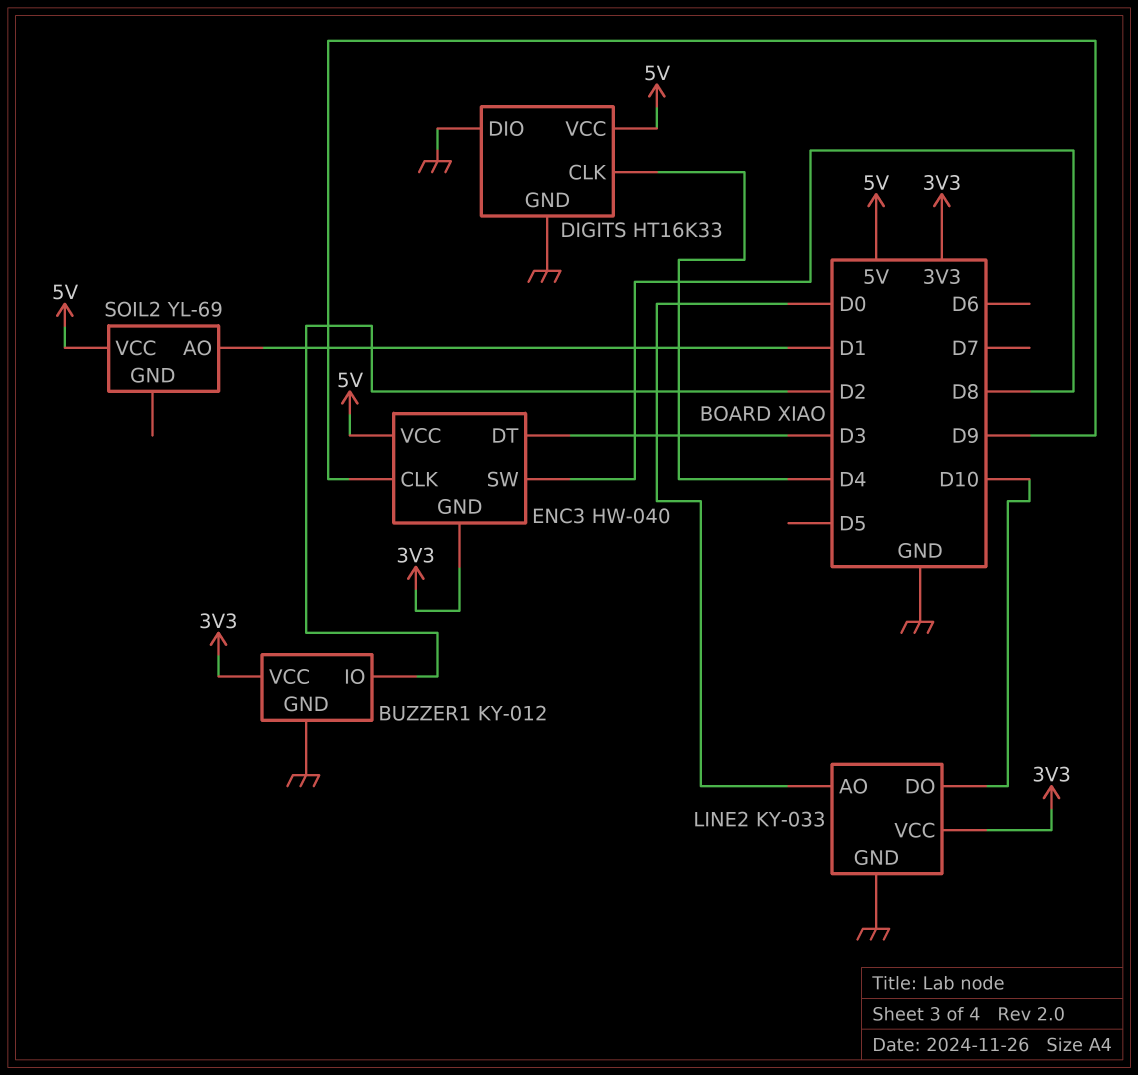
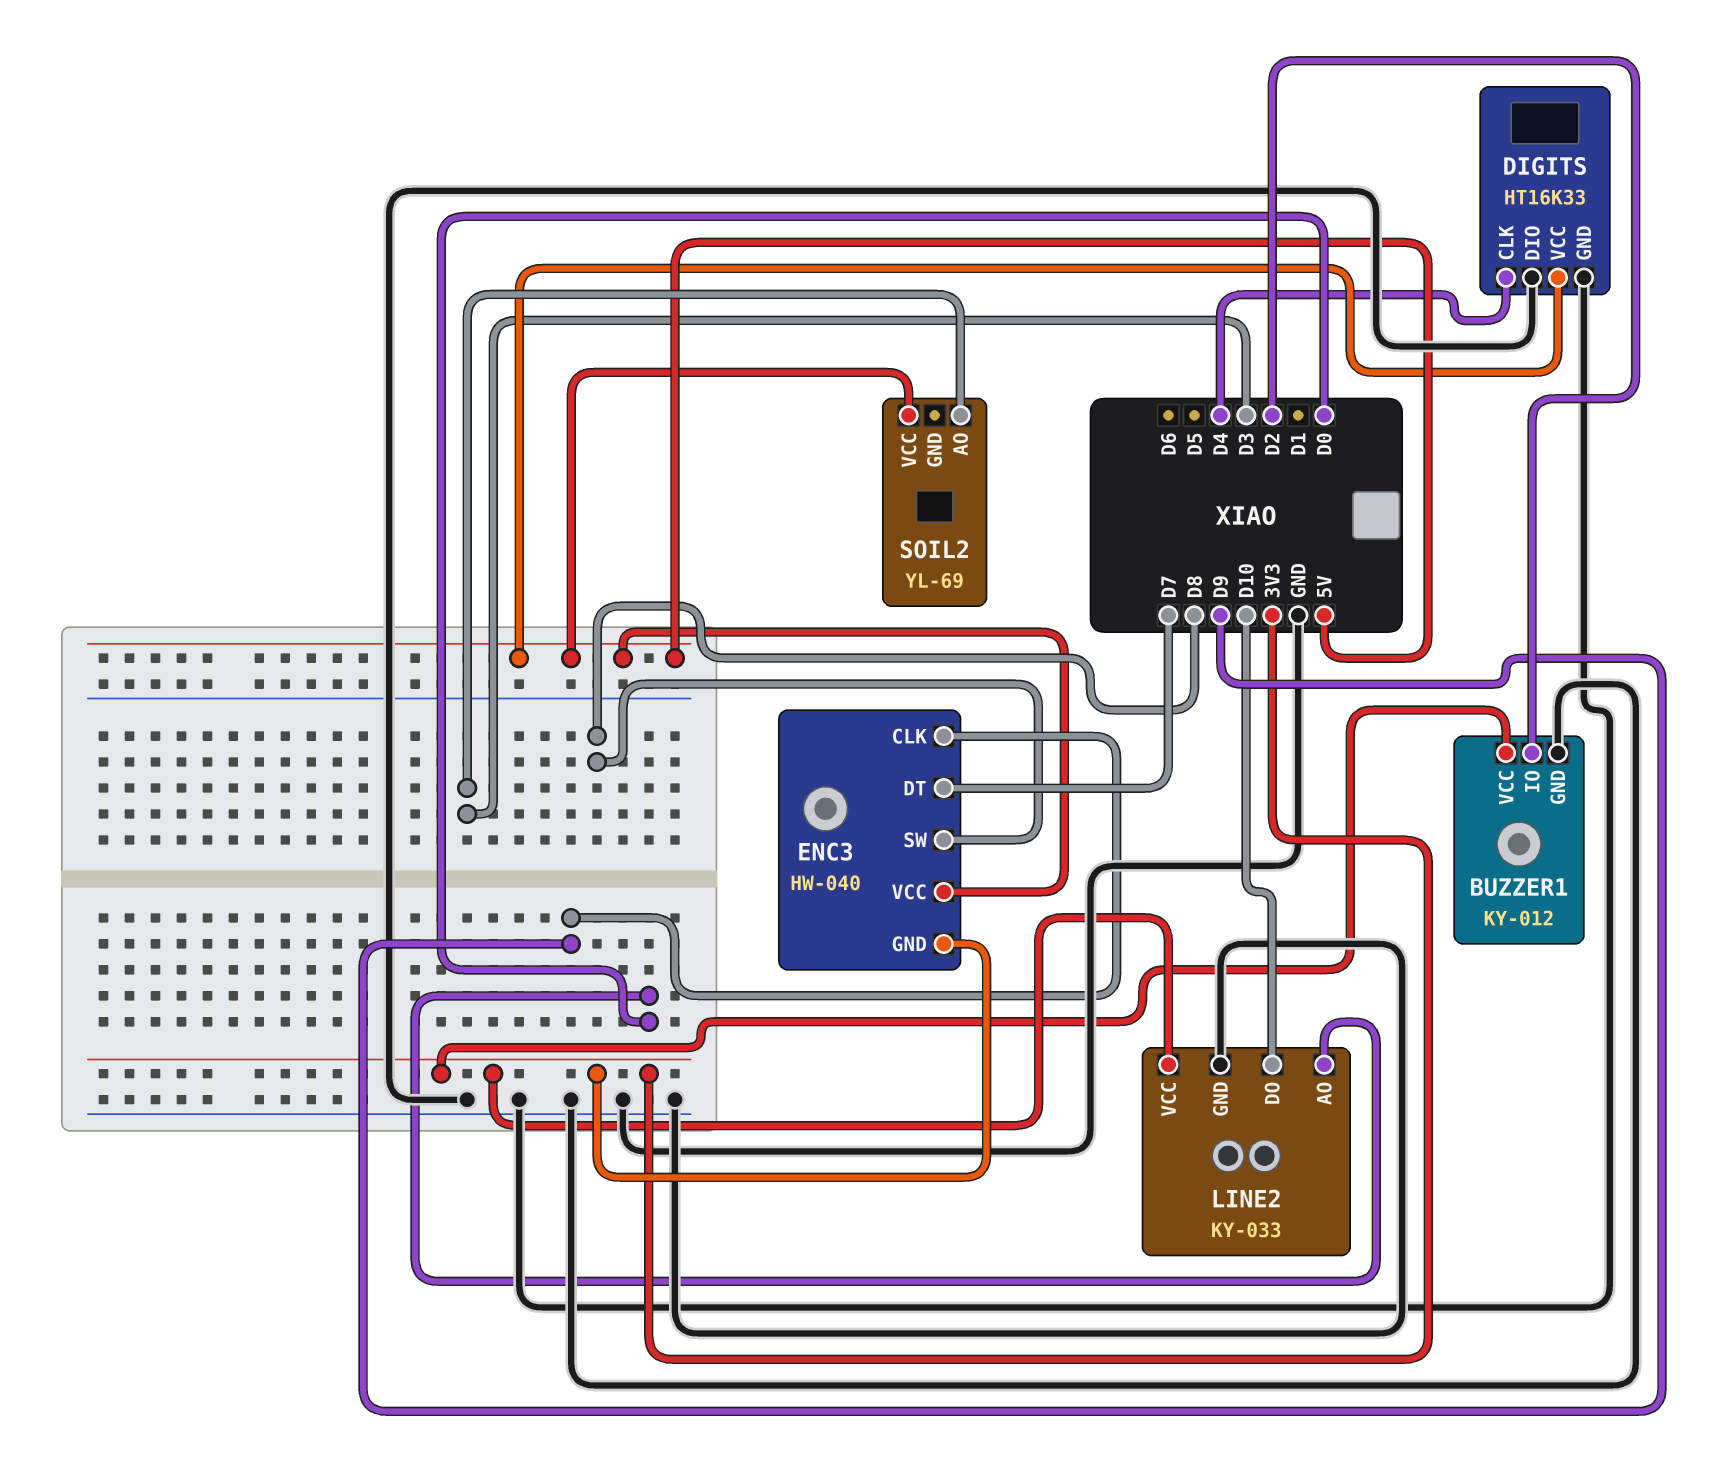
ENC3 pin DT: D3 -> D7
SOIL2 pin AO: D1 -> D3

